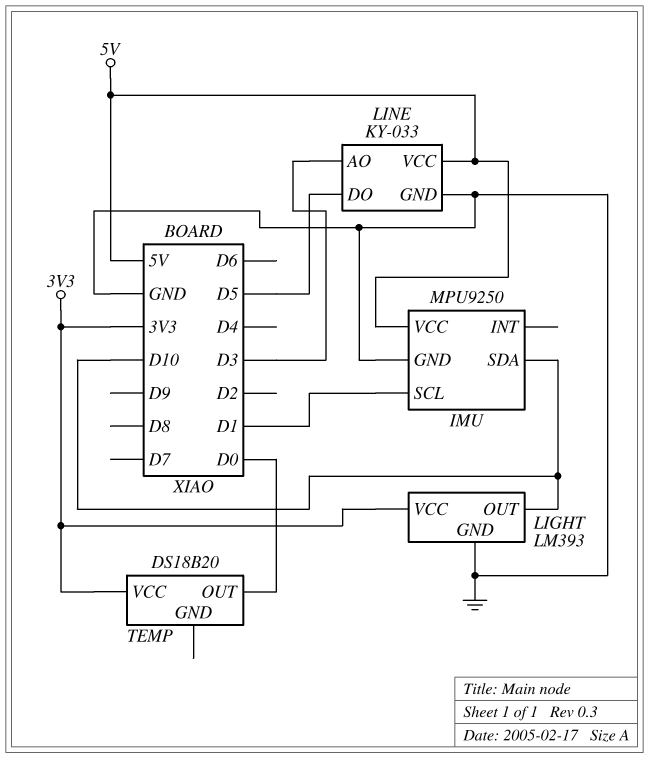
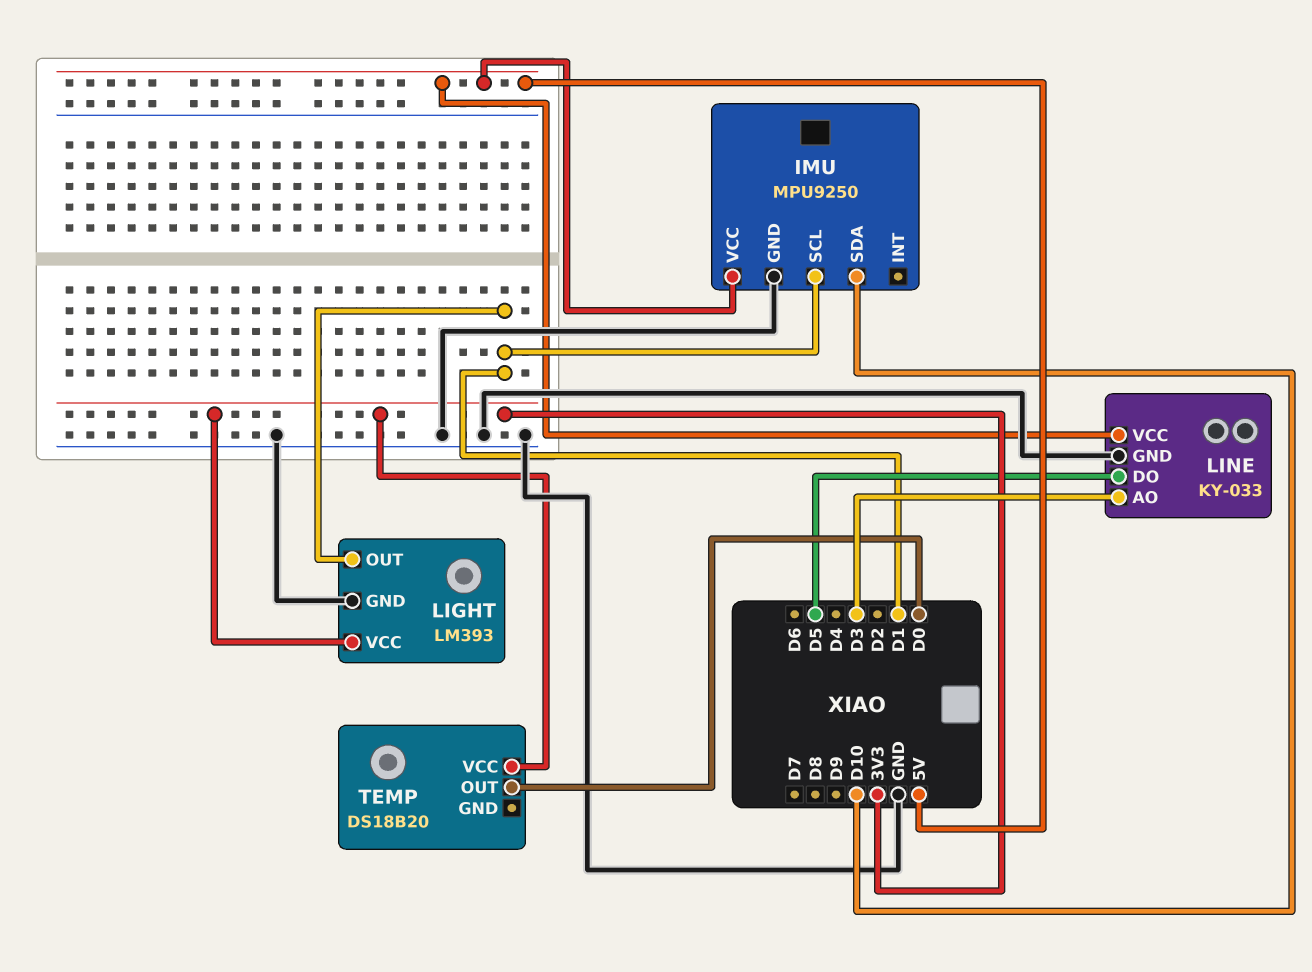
LIGHT pin OUT: D10 -> D1

